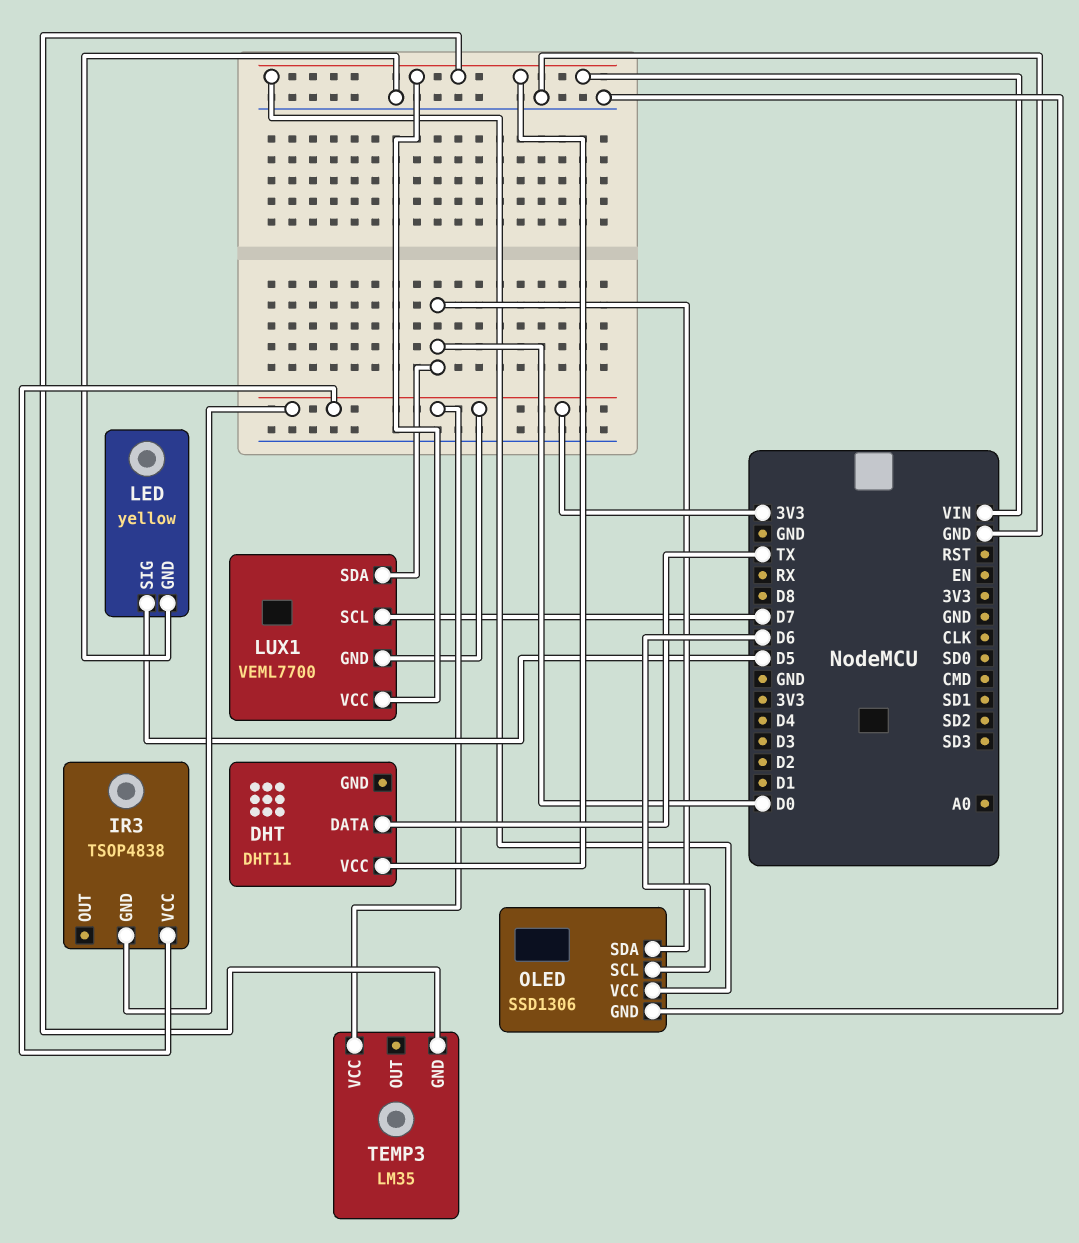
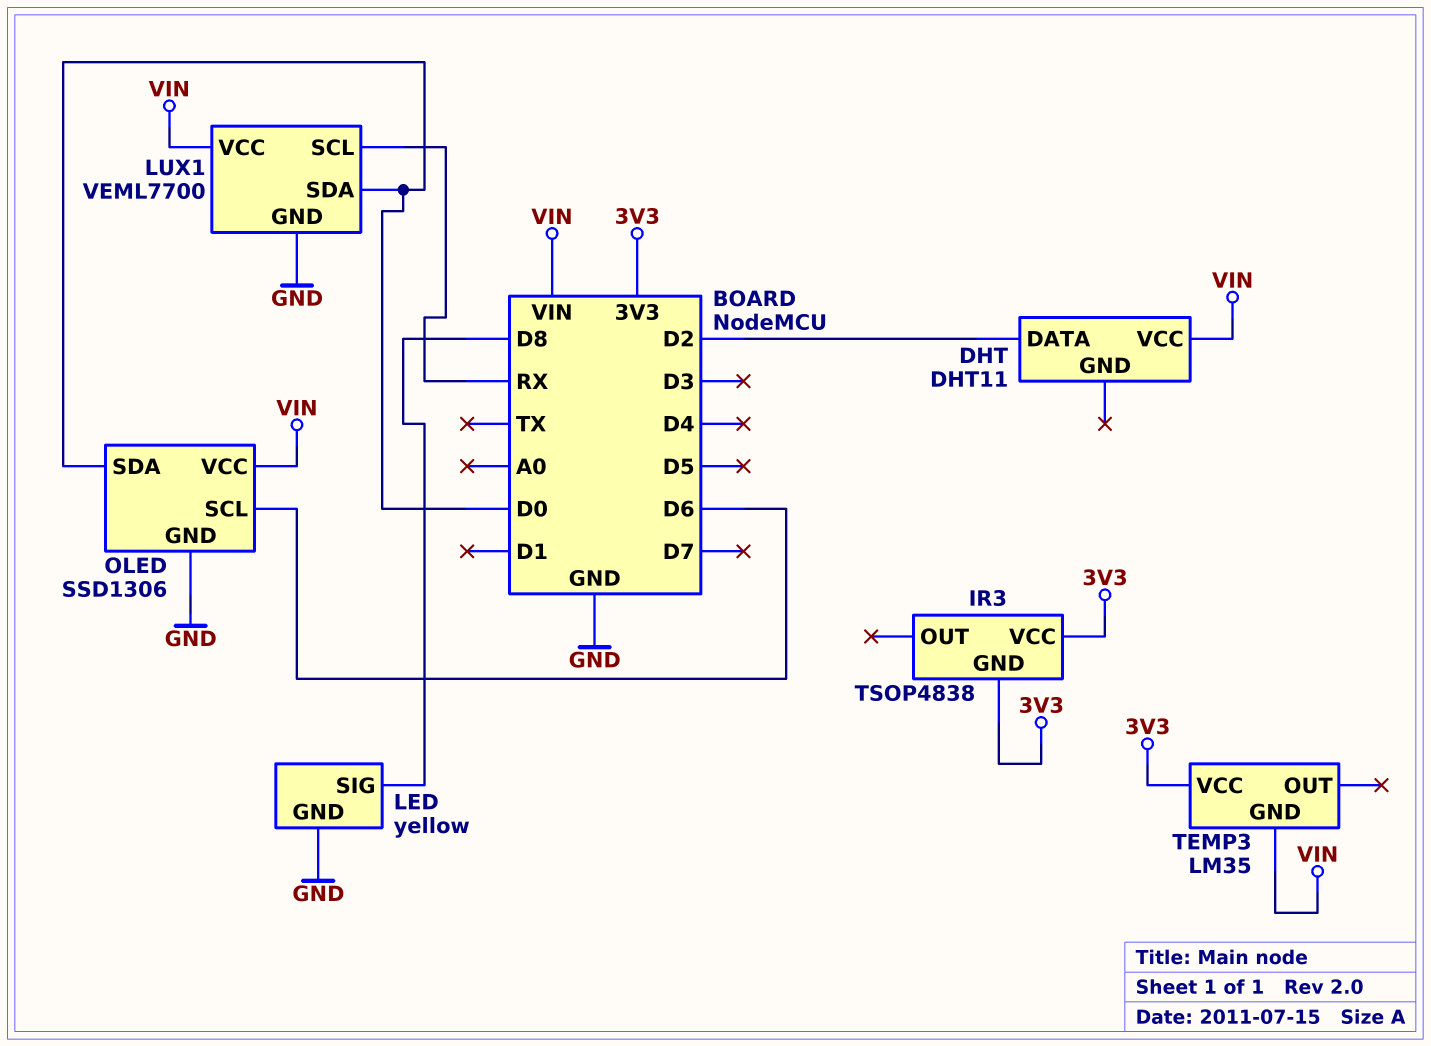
DHT pin DATA: TX -> D2
LED pin SIG: D5 -> D8
LUX1 pin GND: 3V3 -> GND
LUX1 pin SCL: D7 -> RX

